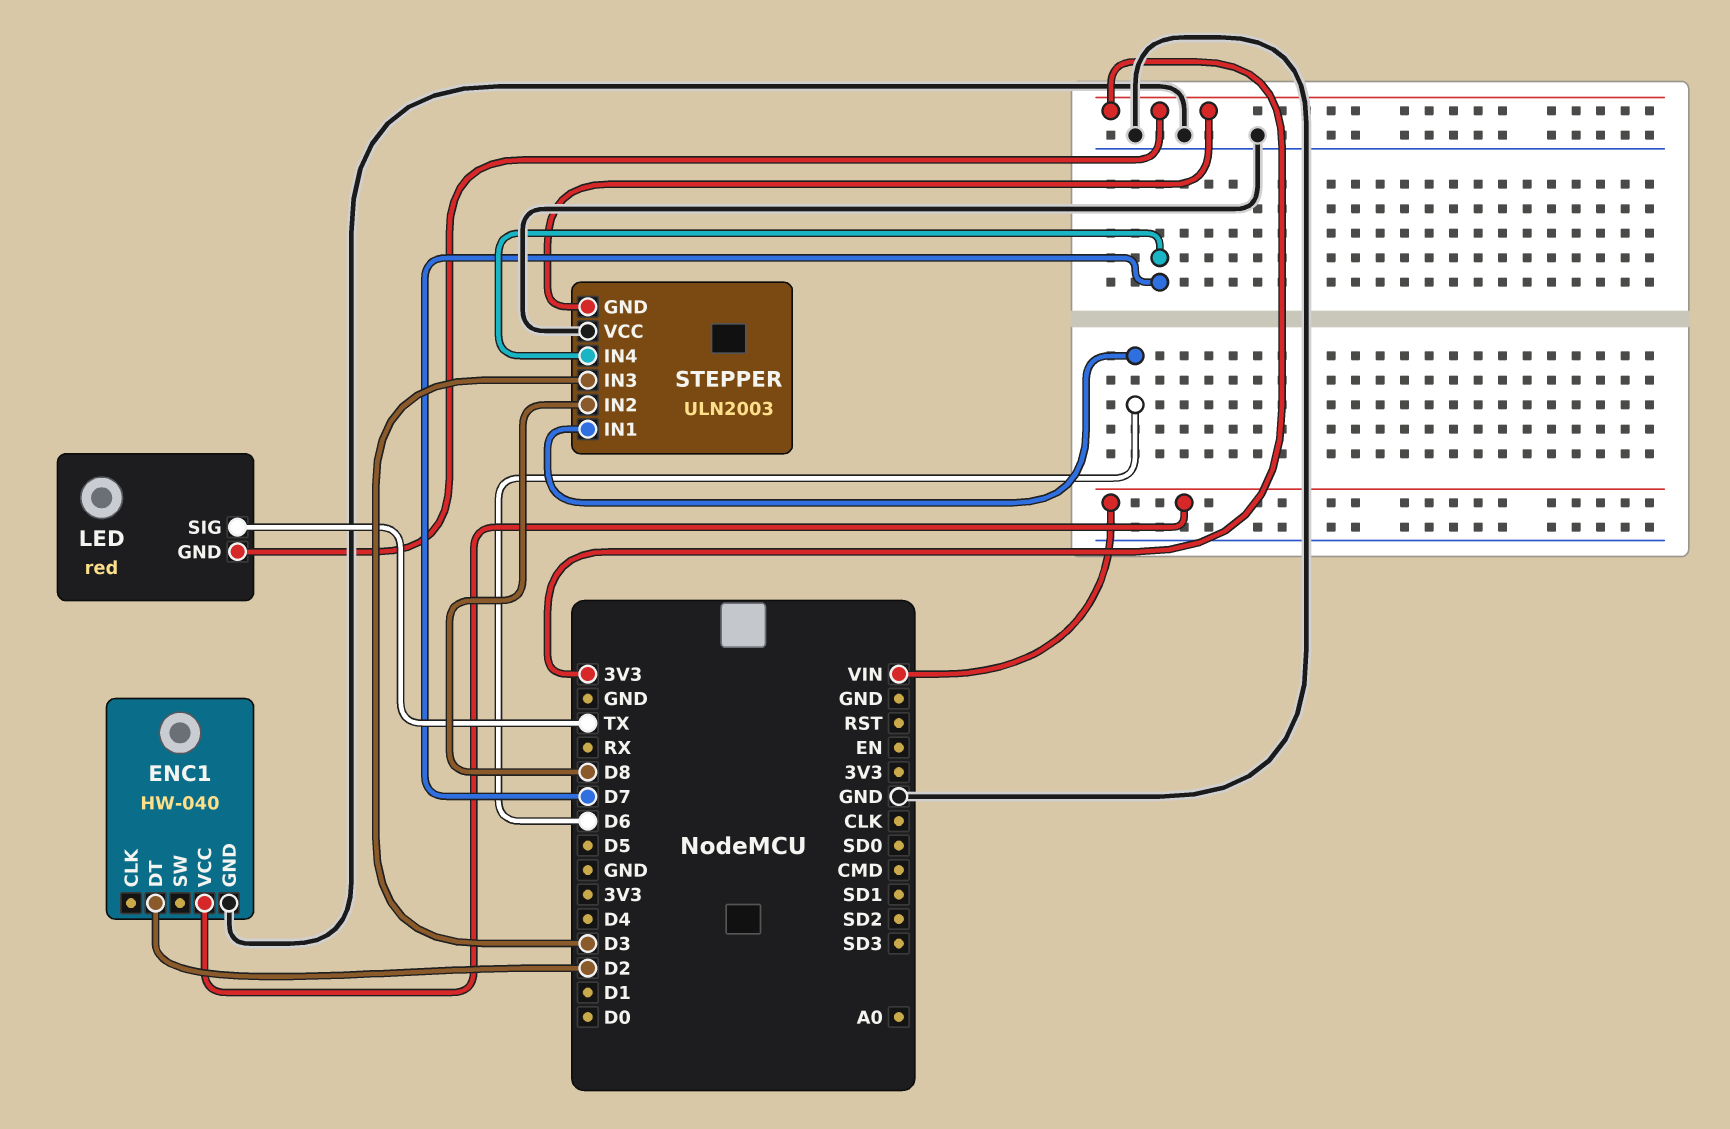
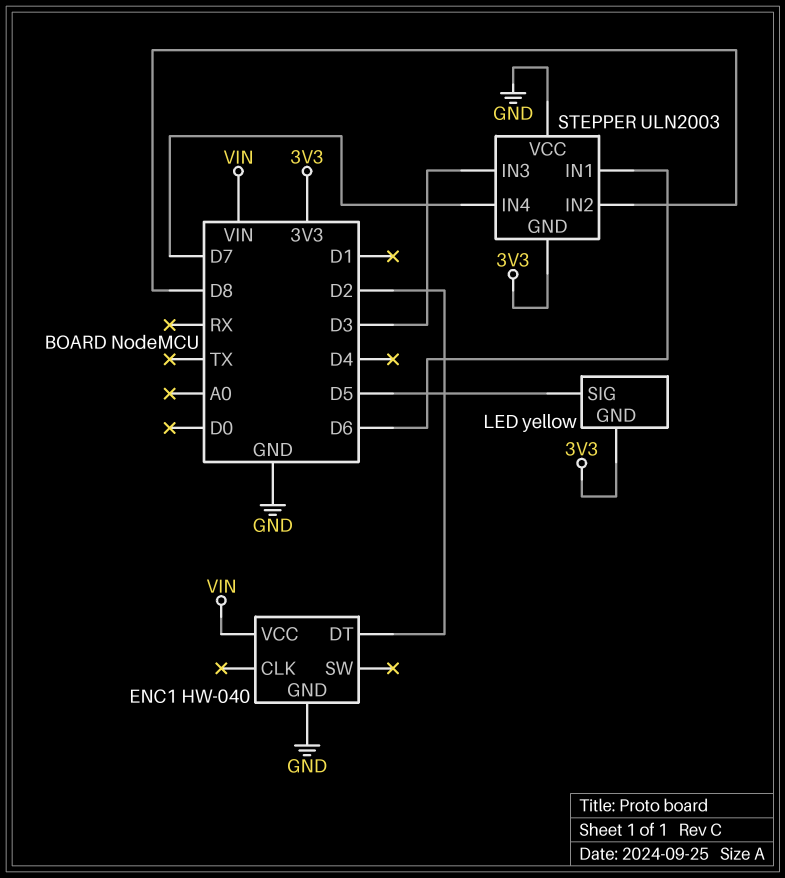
LED: red -> yellow
LED pin SIG: TX -> D5

